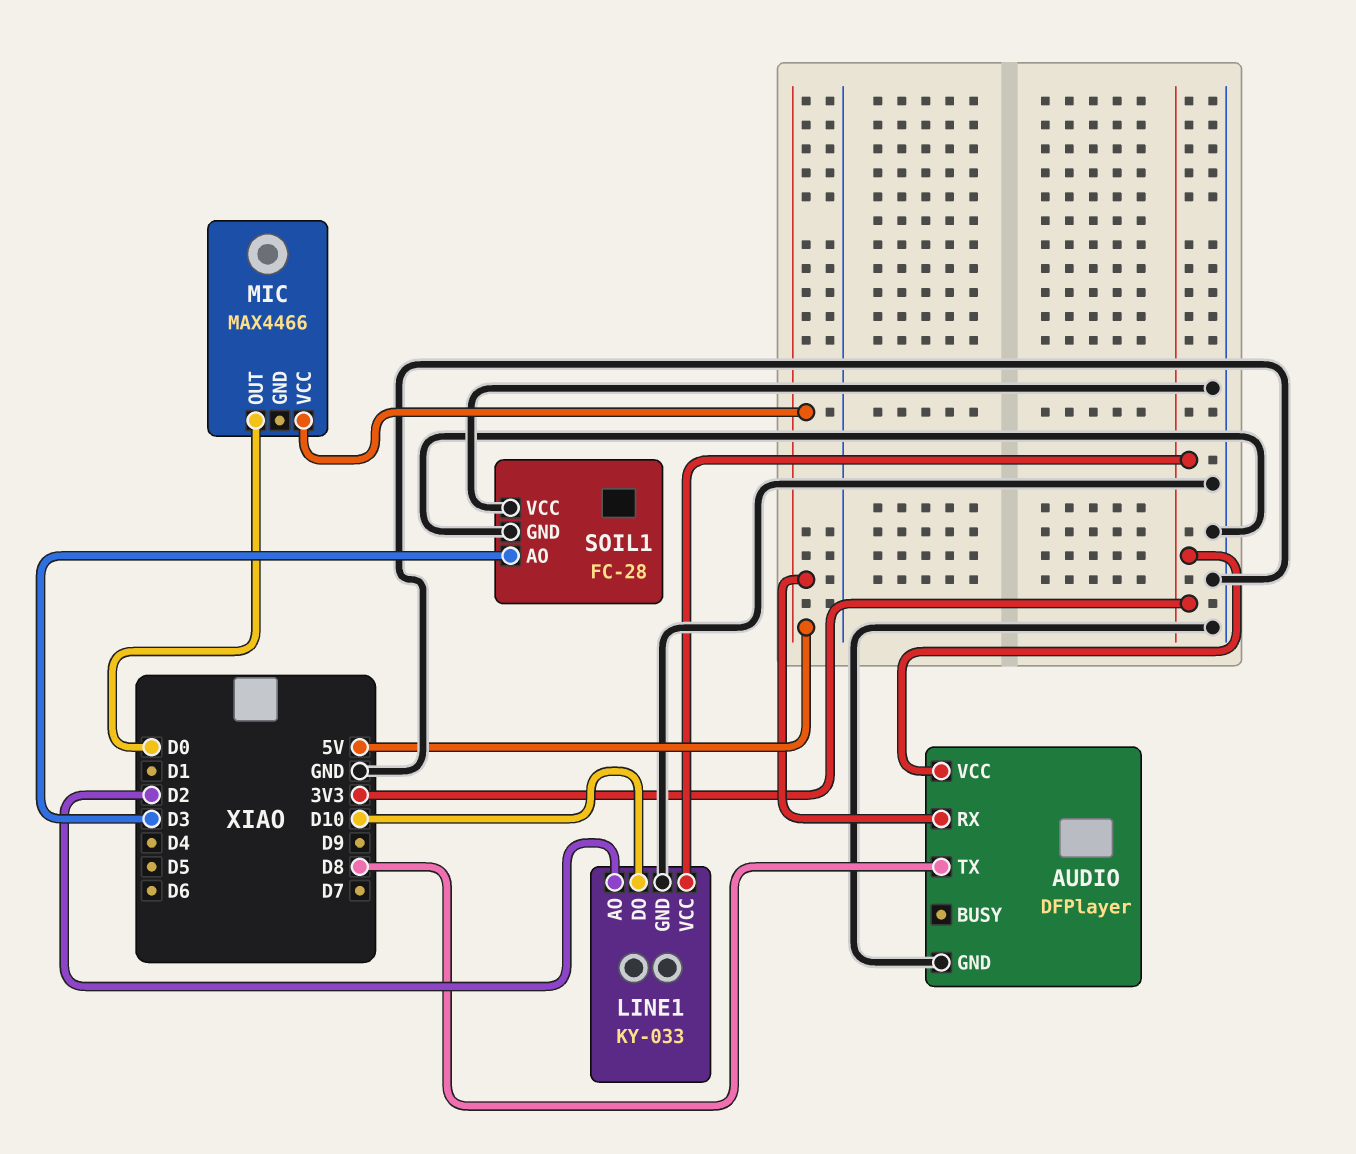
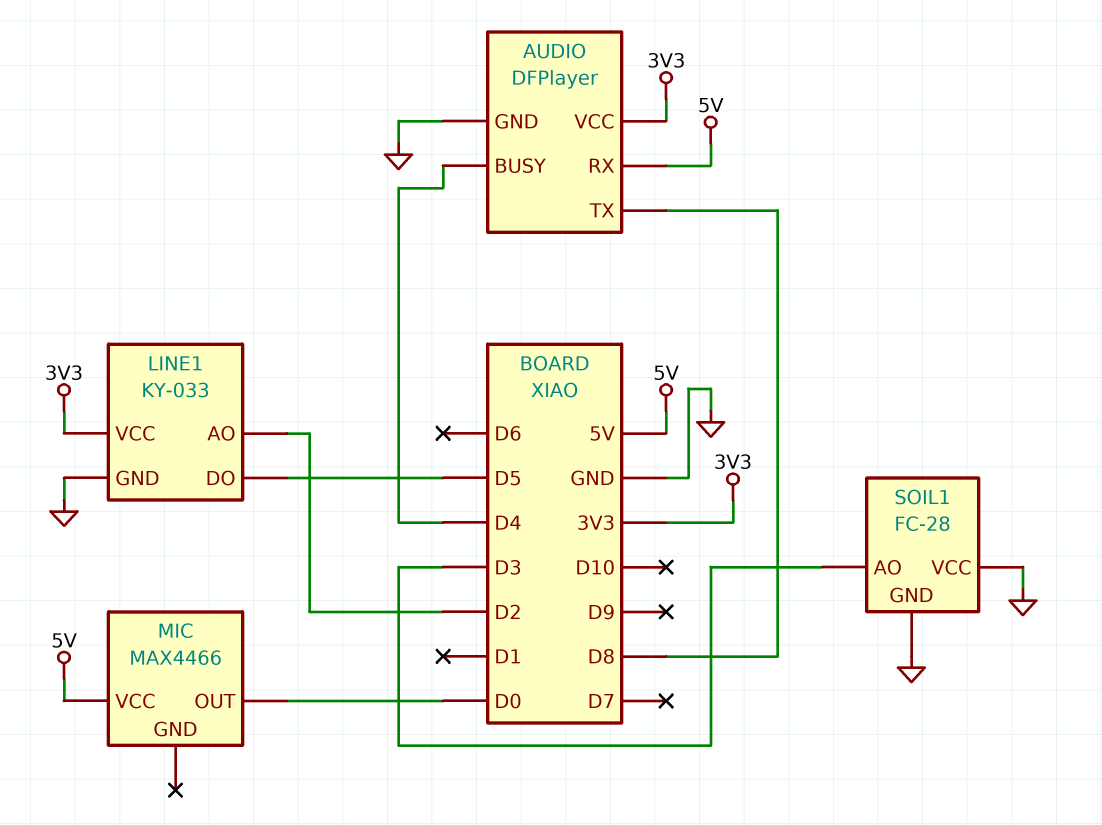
AUDIO pin BUSY: none -> D4
LINE1 pin DO: D10 -> D5

